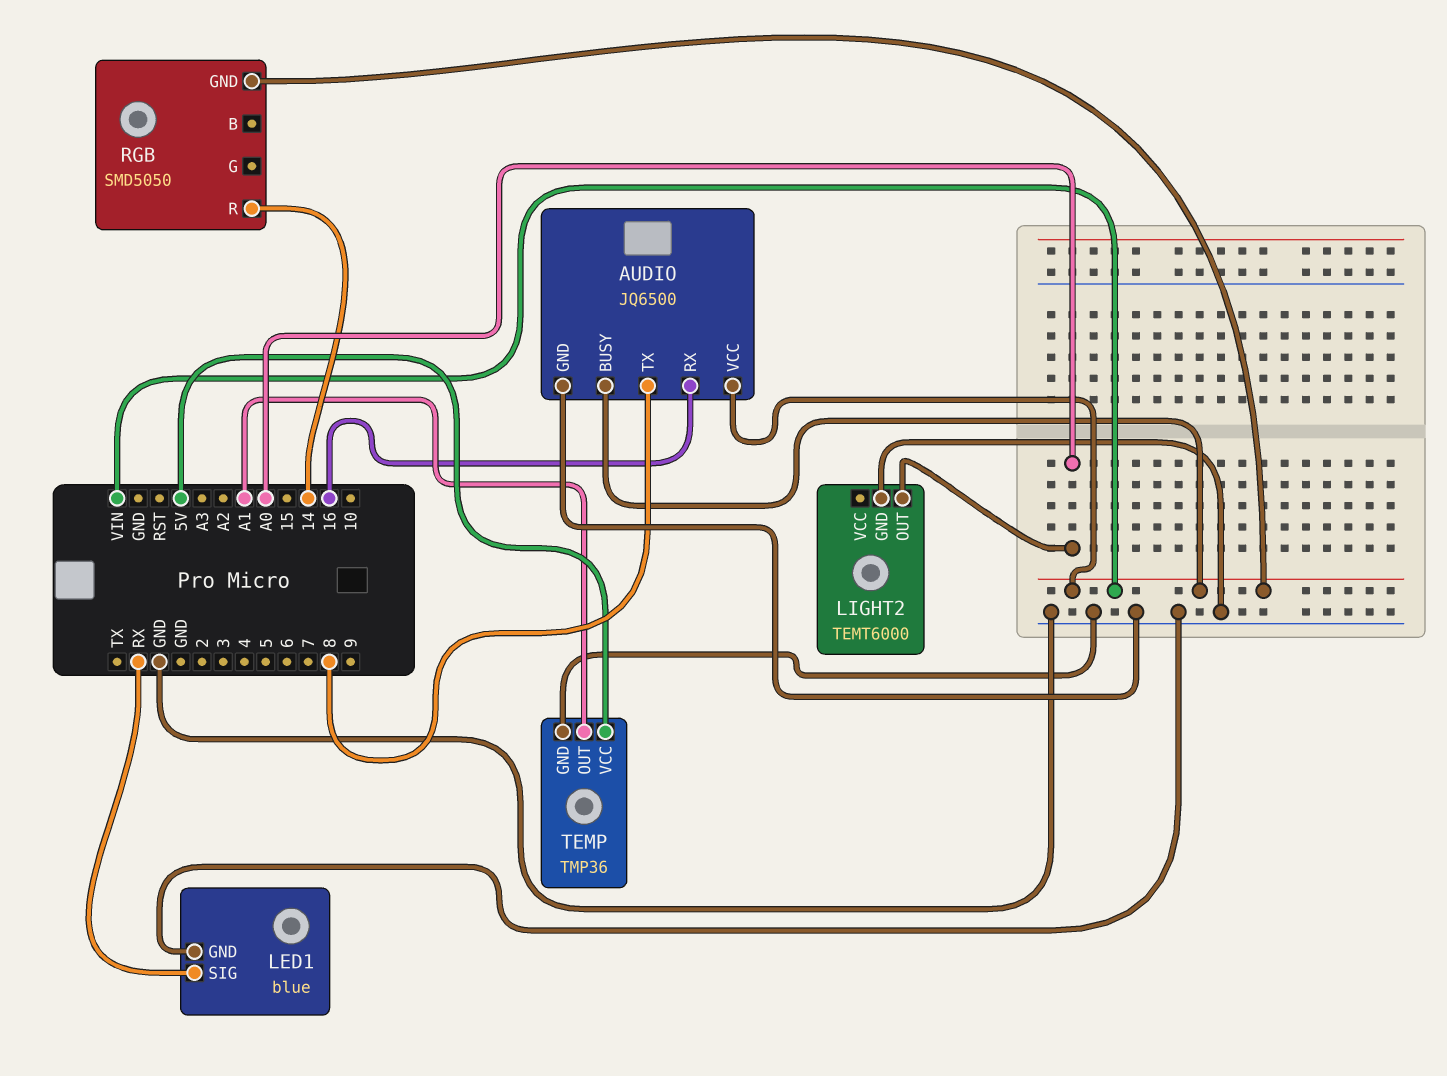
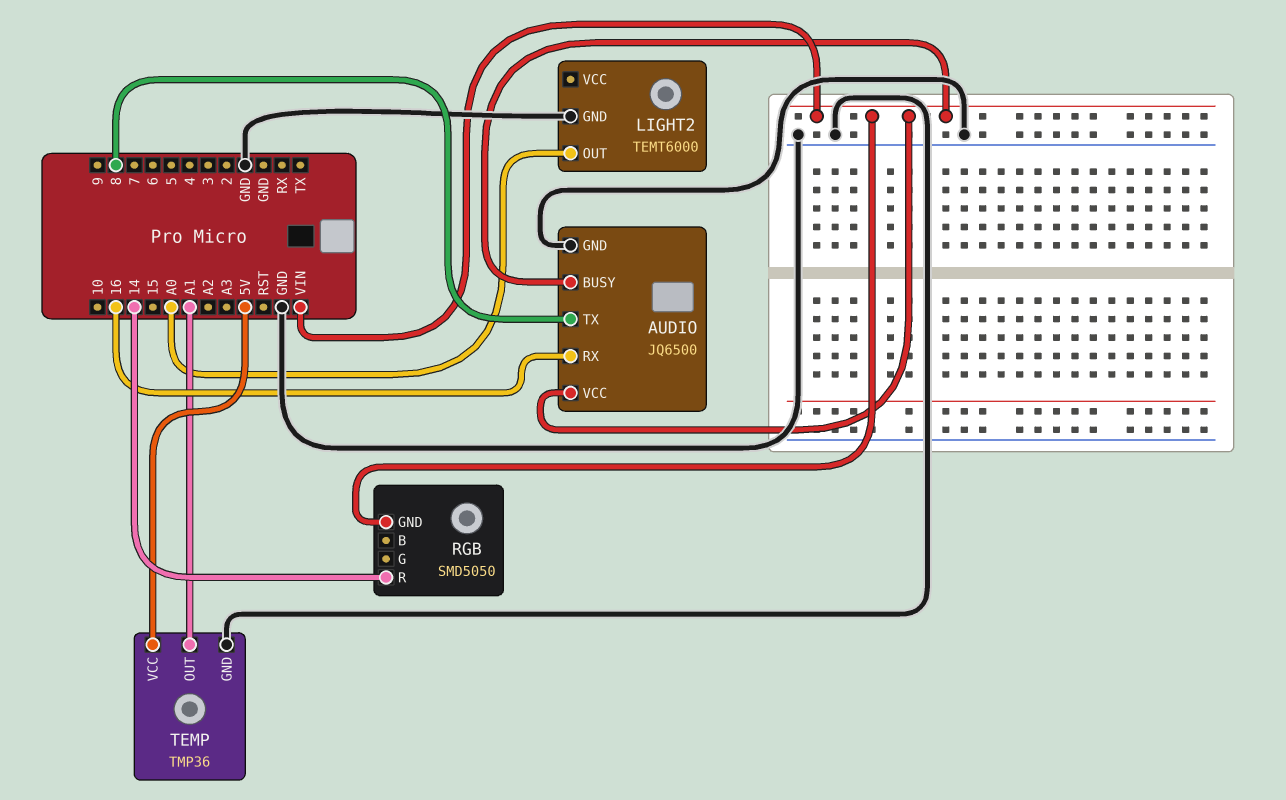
LED1: blue -> none
LED1 pin GND: GND -> none
LED1 pin SIG: RX -> none

